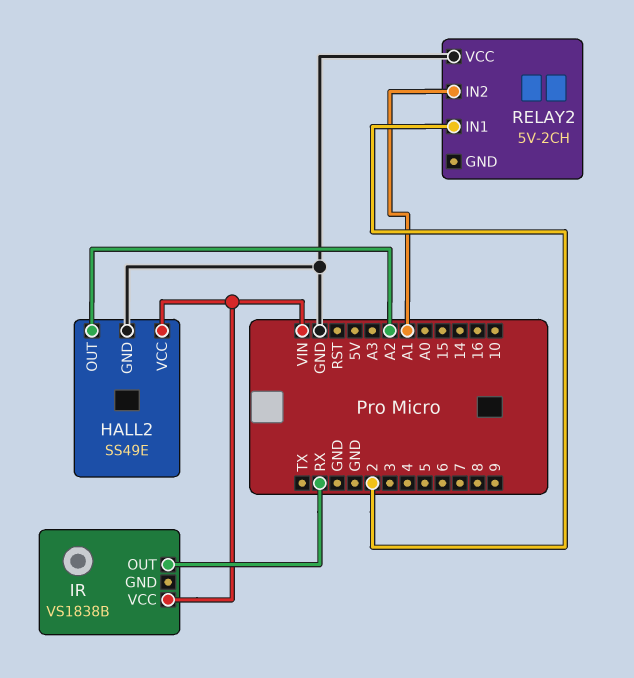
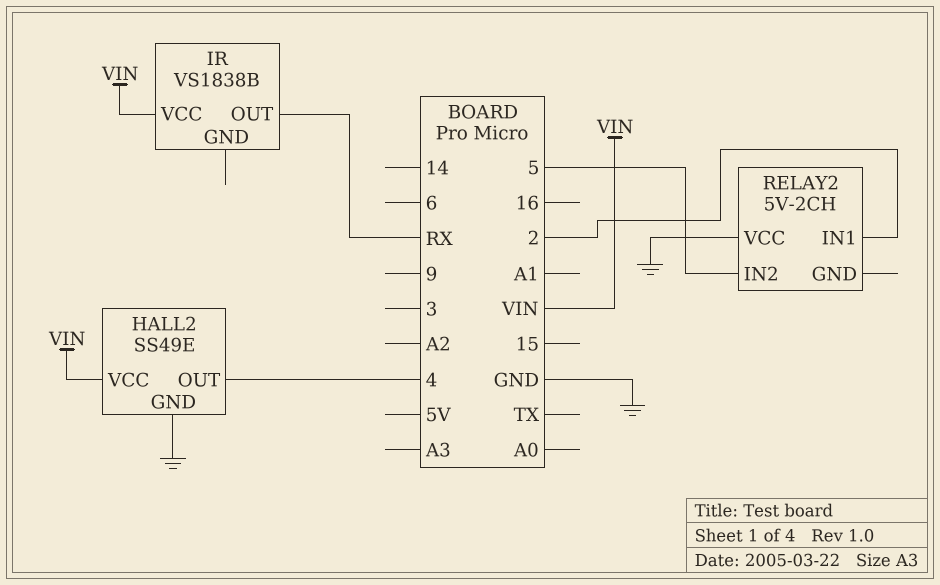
HALL2 pin OUT: A2 -> 4
RELAY2 pin IN2: A1 -> 5

